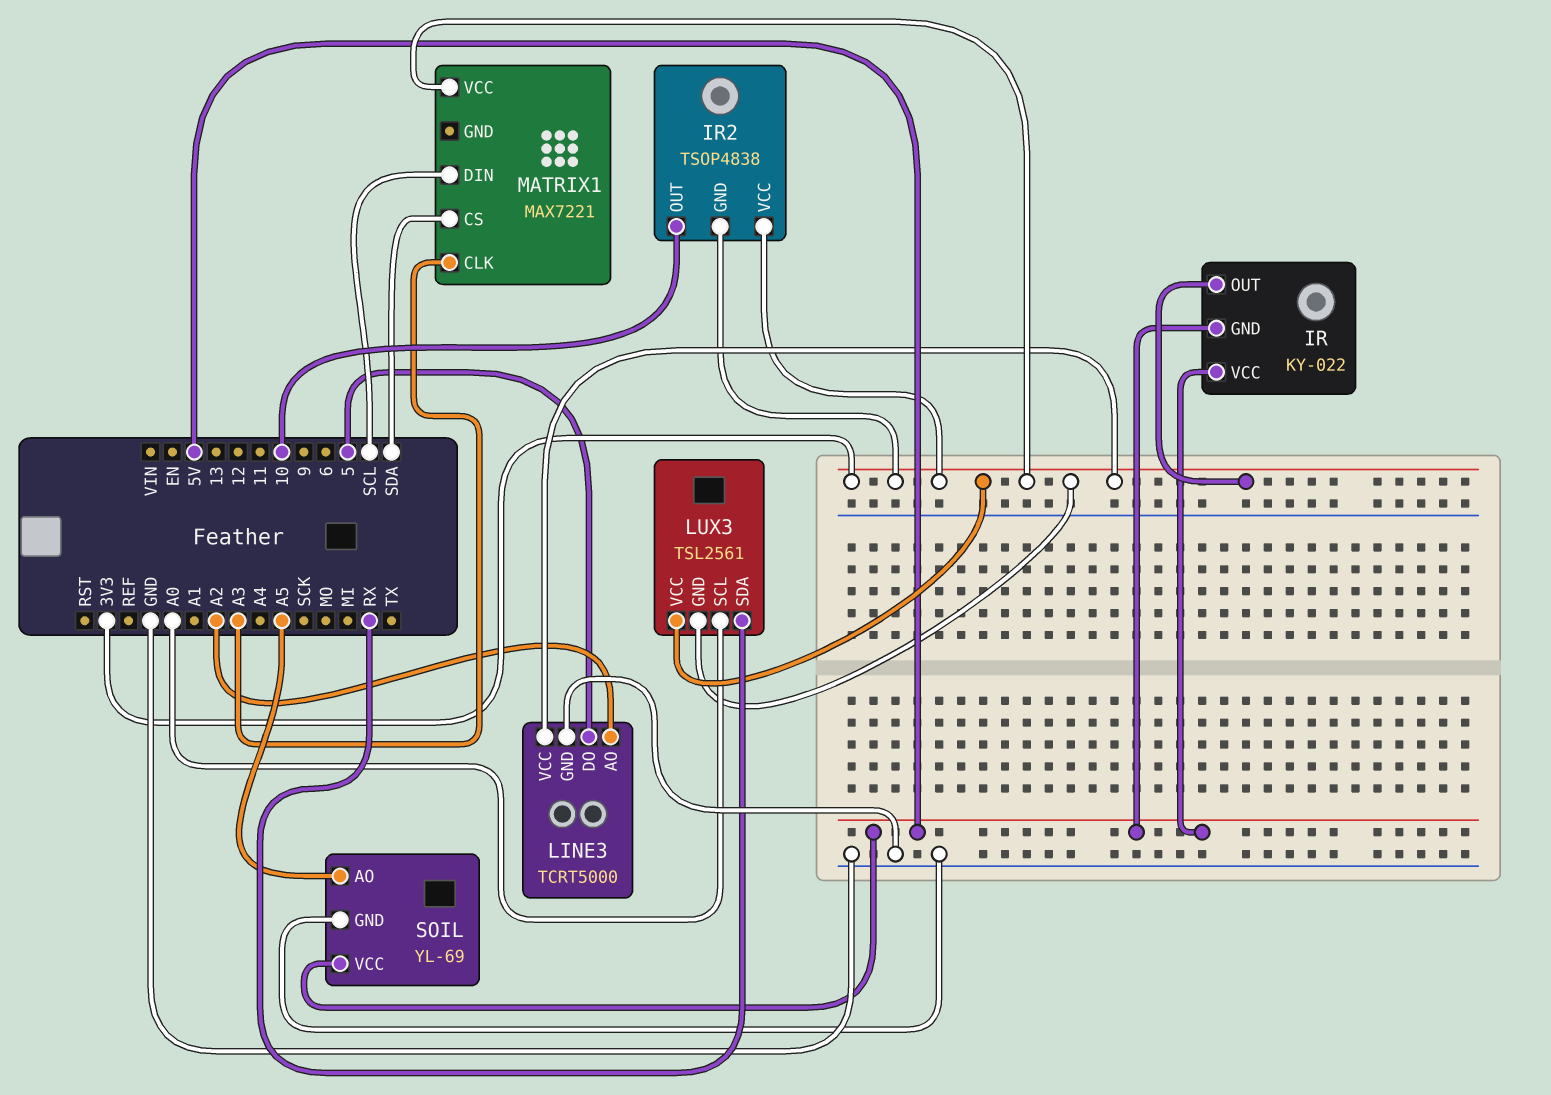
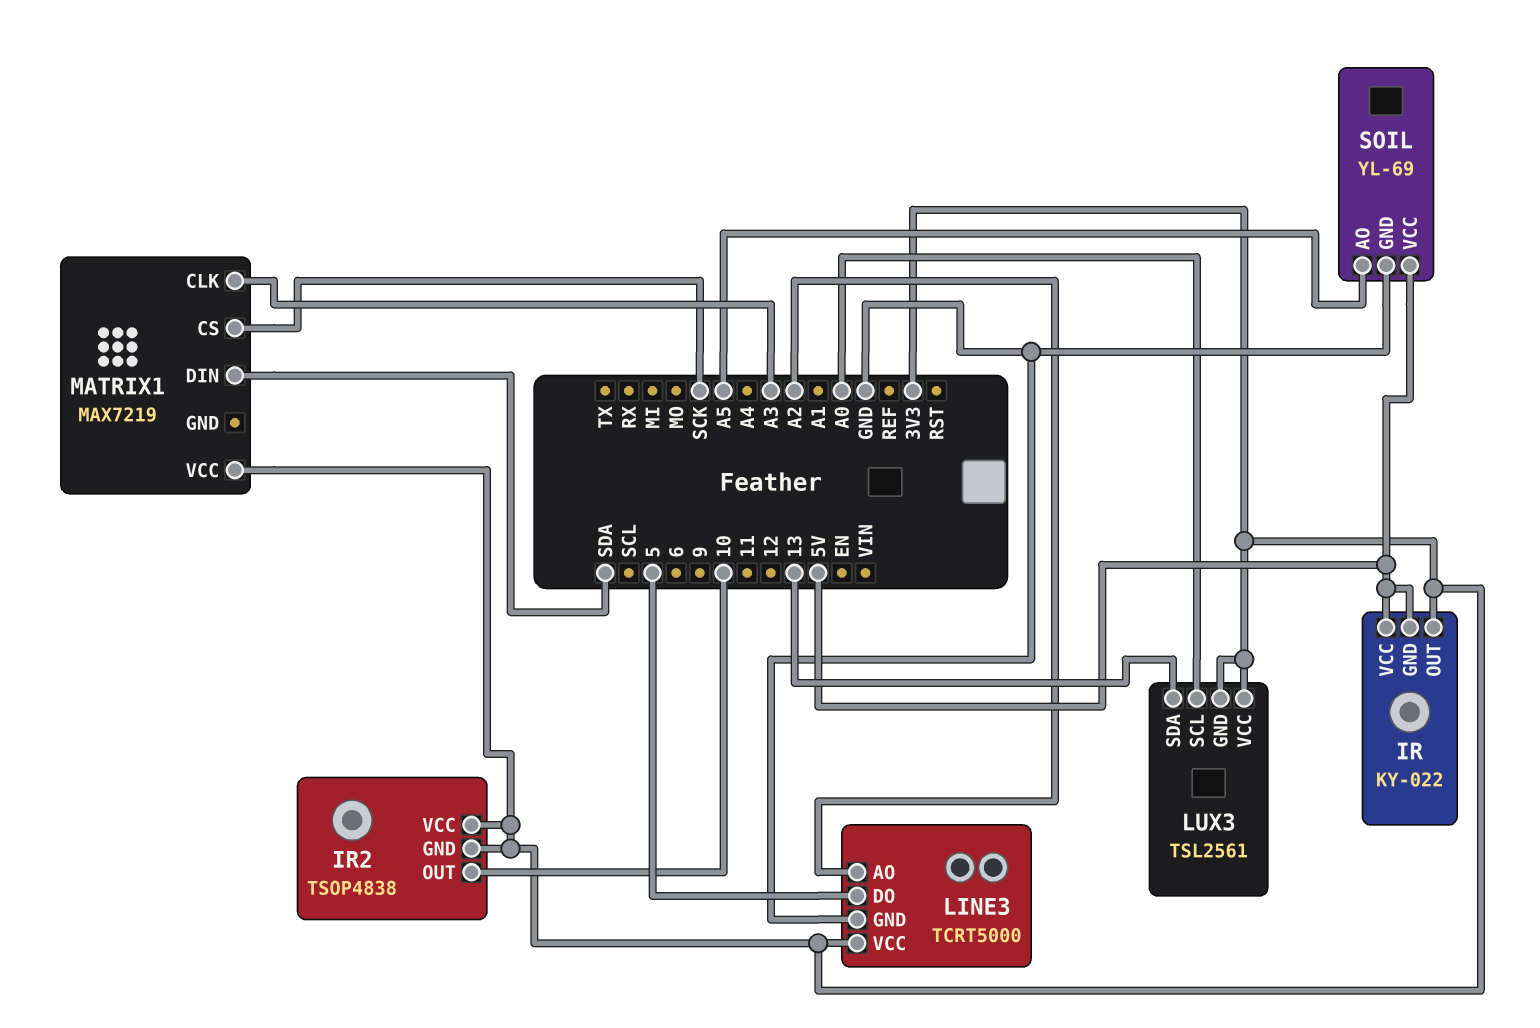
LUX3 pin SDA: RX -> 13
MATRIX1: MAX7221 -> MAX7219
MATRIX1 pin CS: SDA -> SCK
MATRIX1 pin DIN: SCL -> SDA

